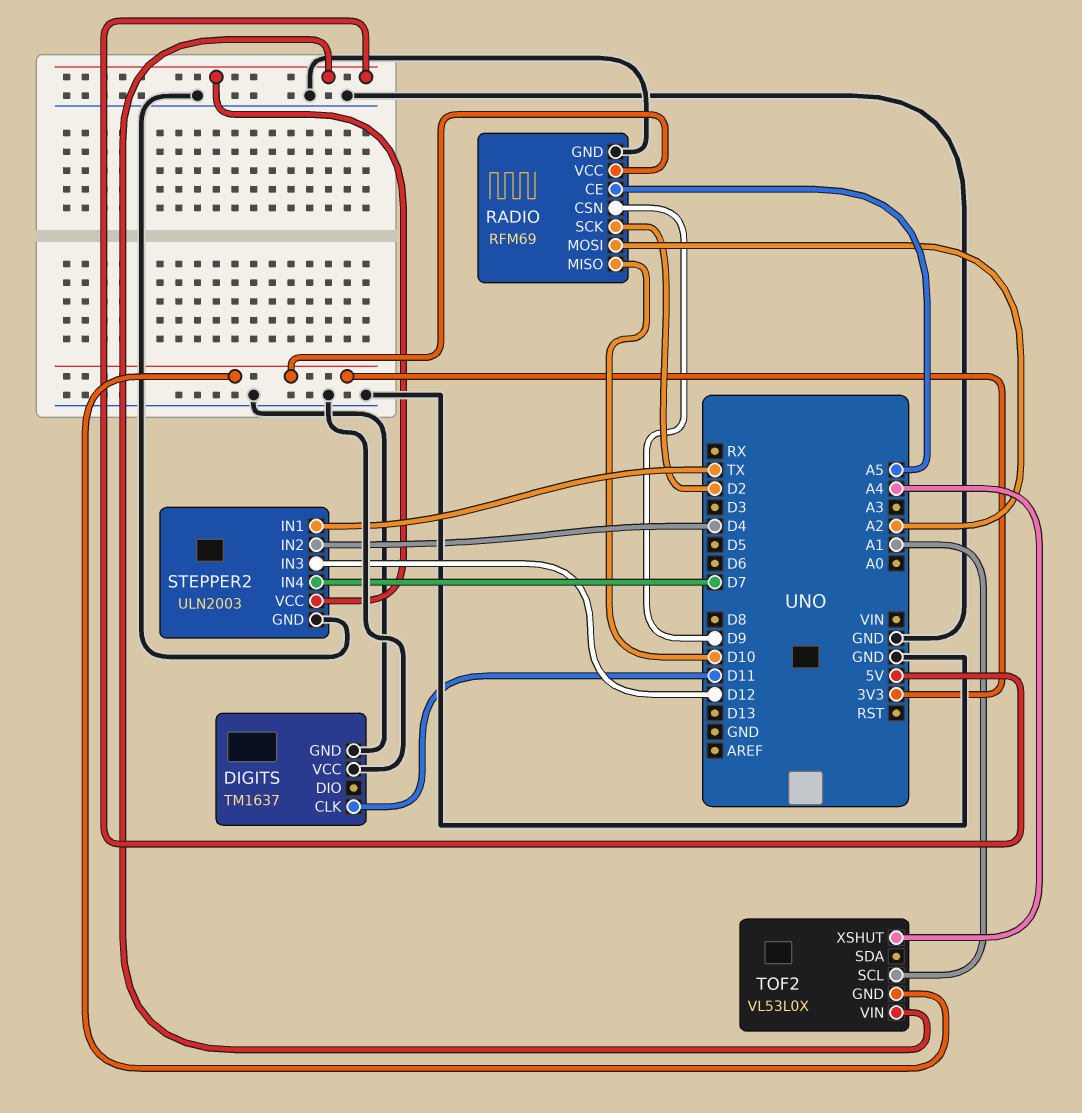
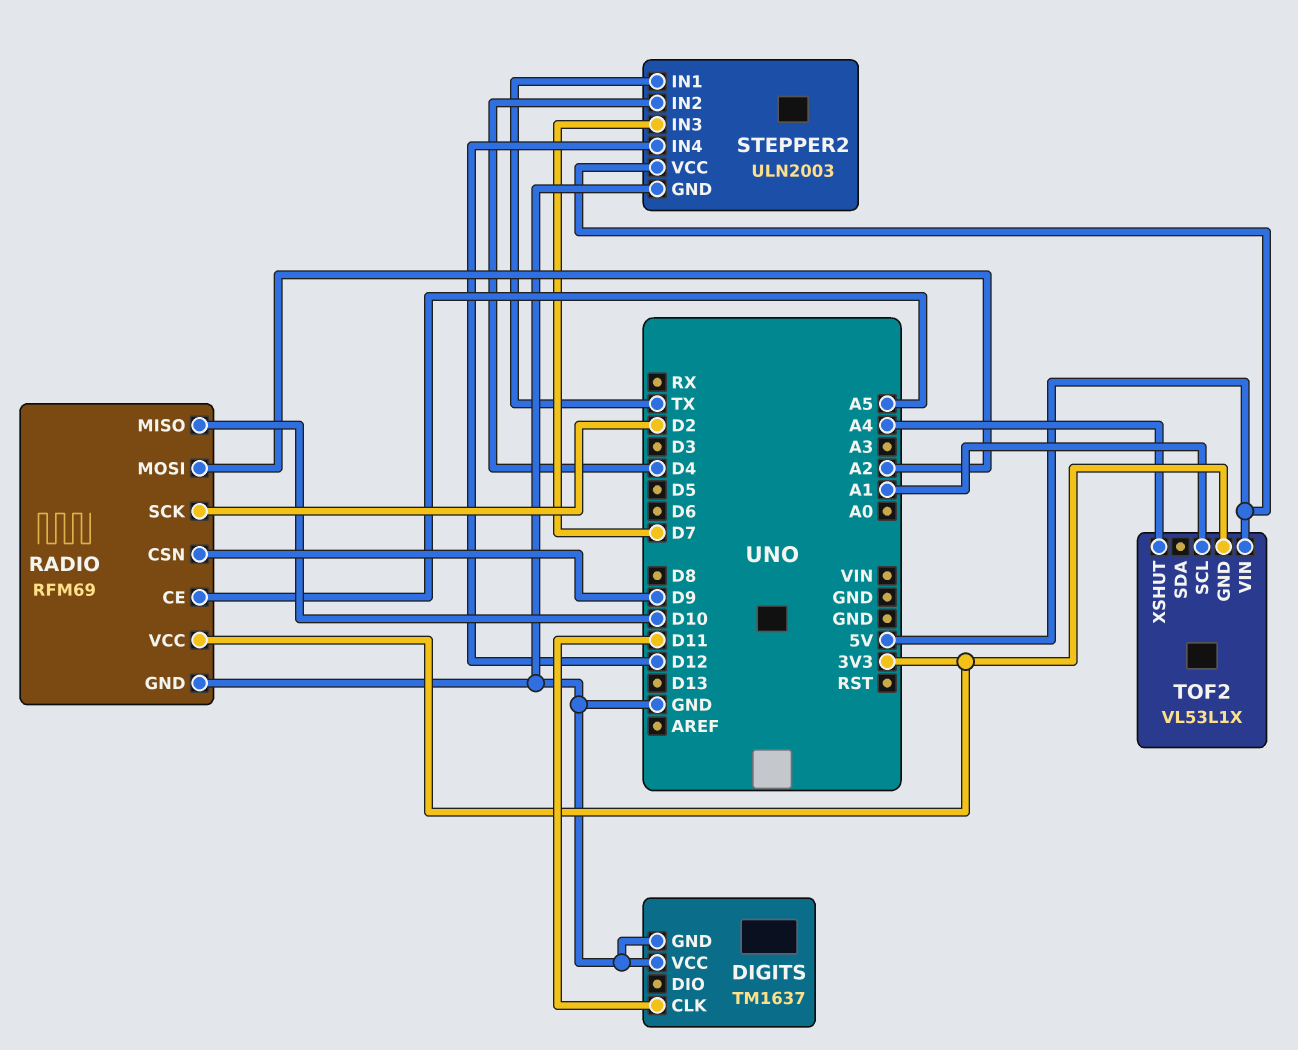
STEPPER2 pin IN3: D12 -> D7
STEPPER2 pin IN4: D7 -> D12
TOF2: VL53L0X -> VL53L1X

